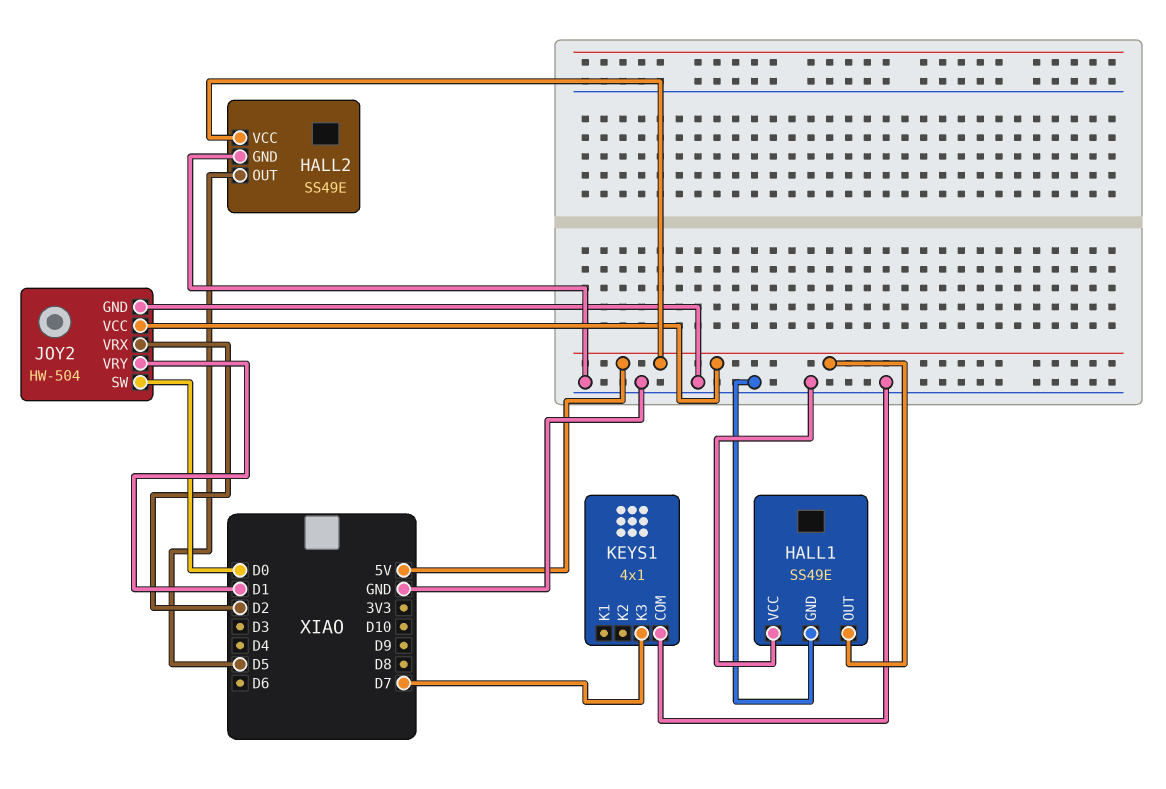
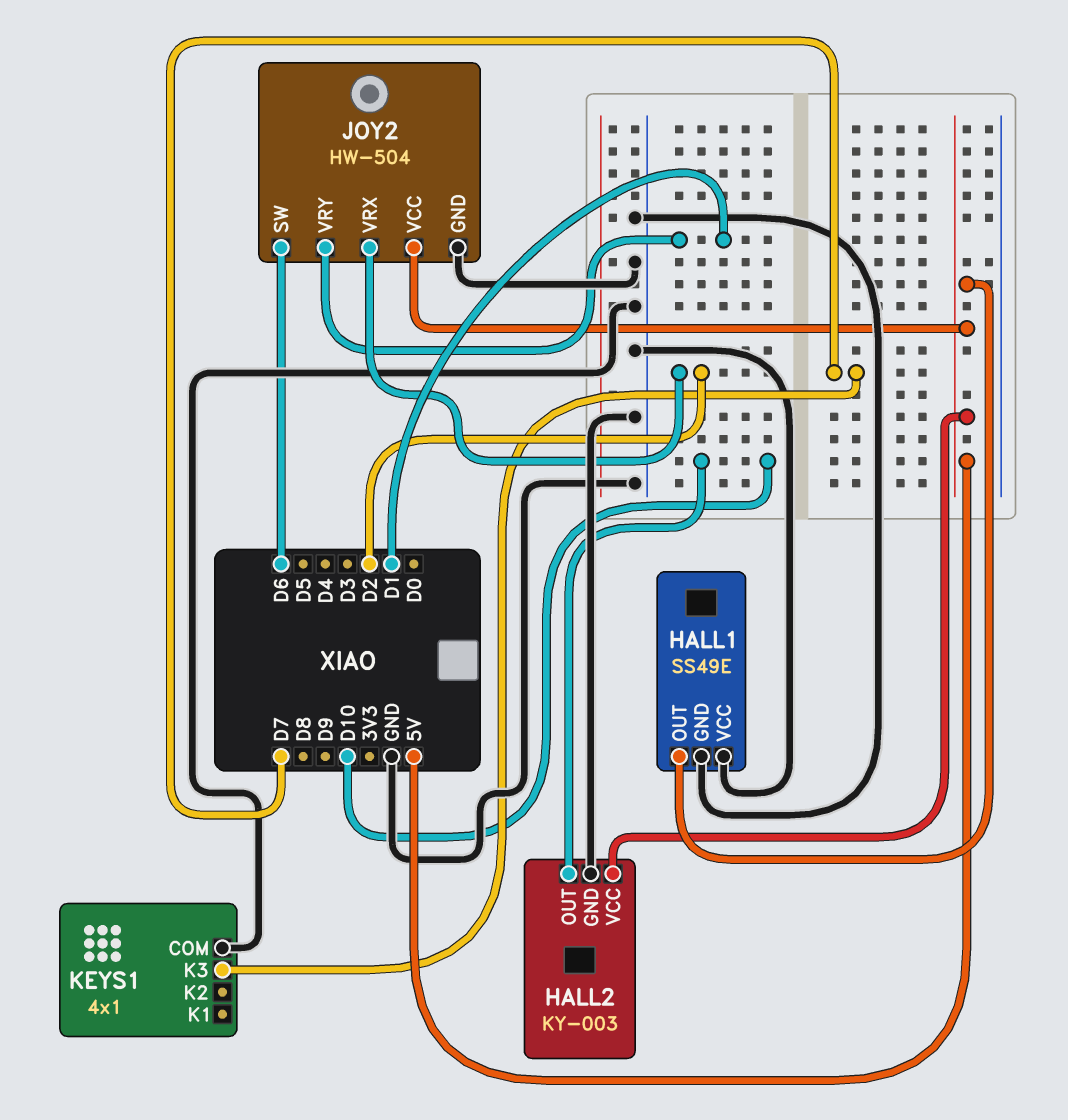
HALL2: SS49E -> KY-003
HALL2 pin OUT: D5 -> D10
JOY2 pin SW: D0 -> D6

